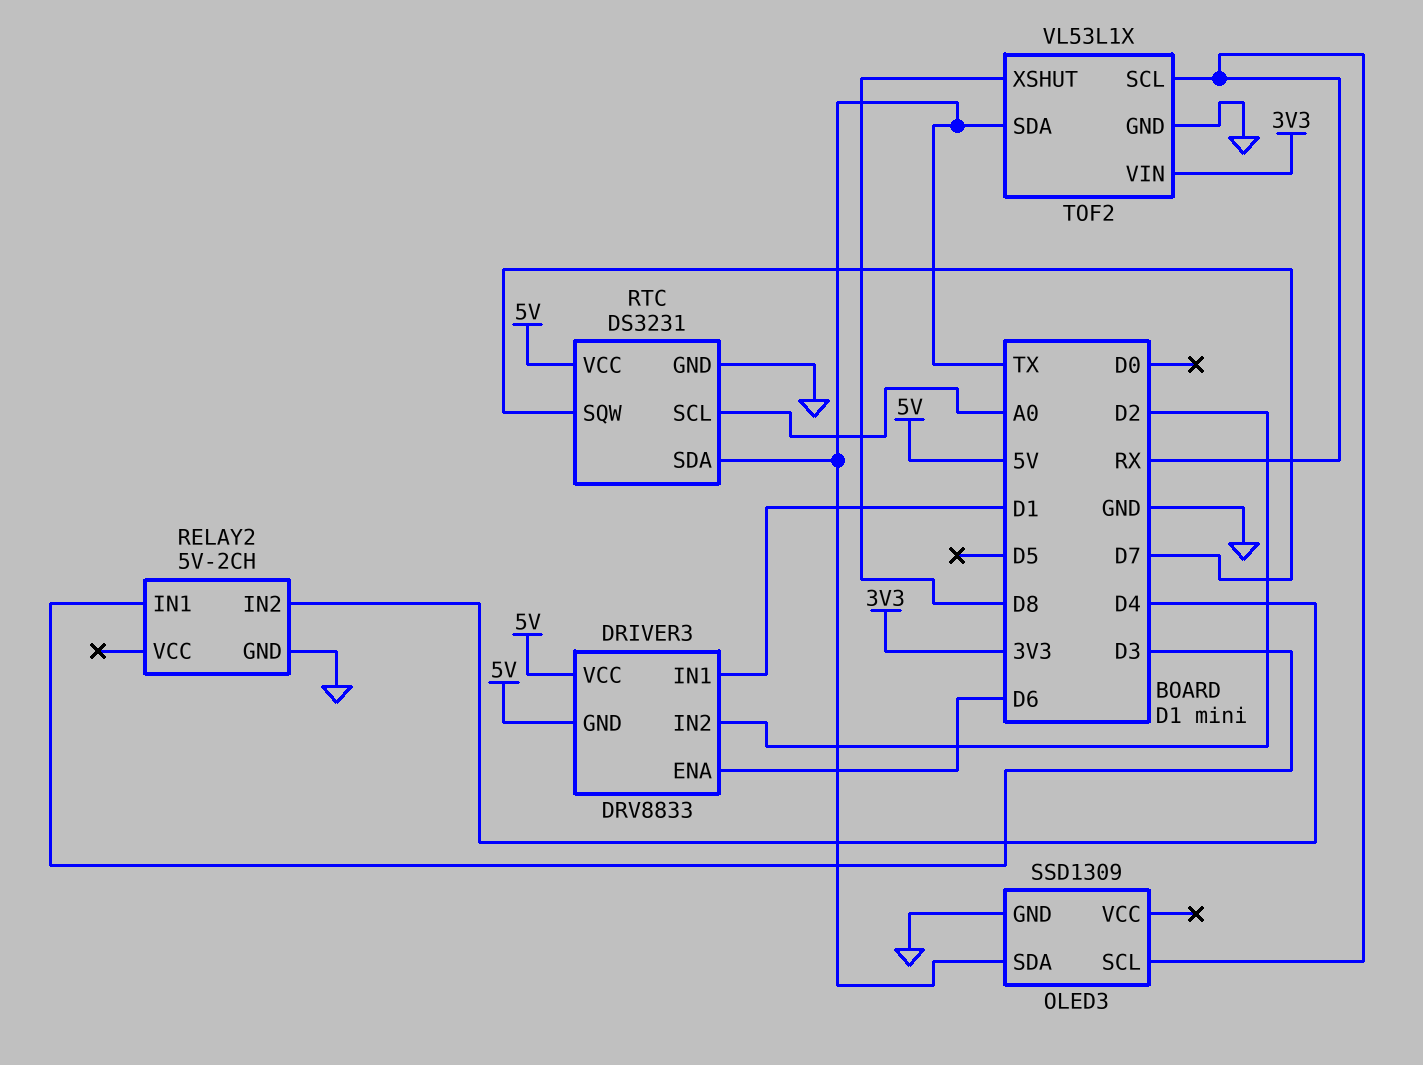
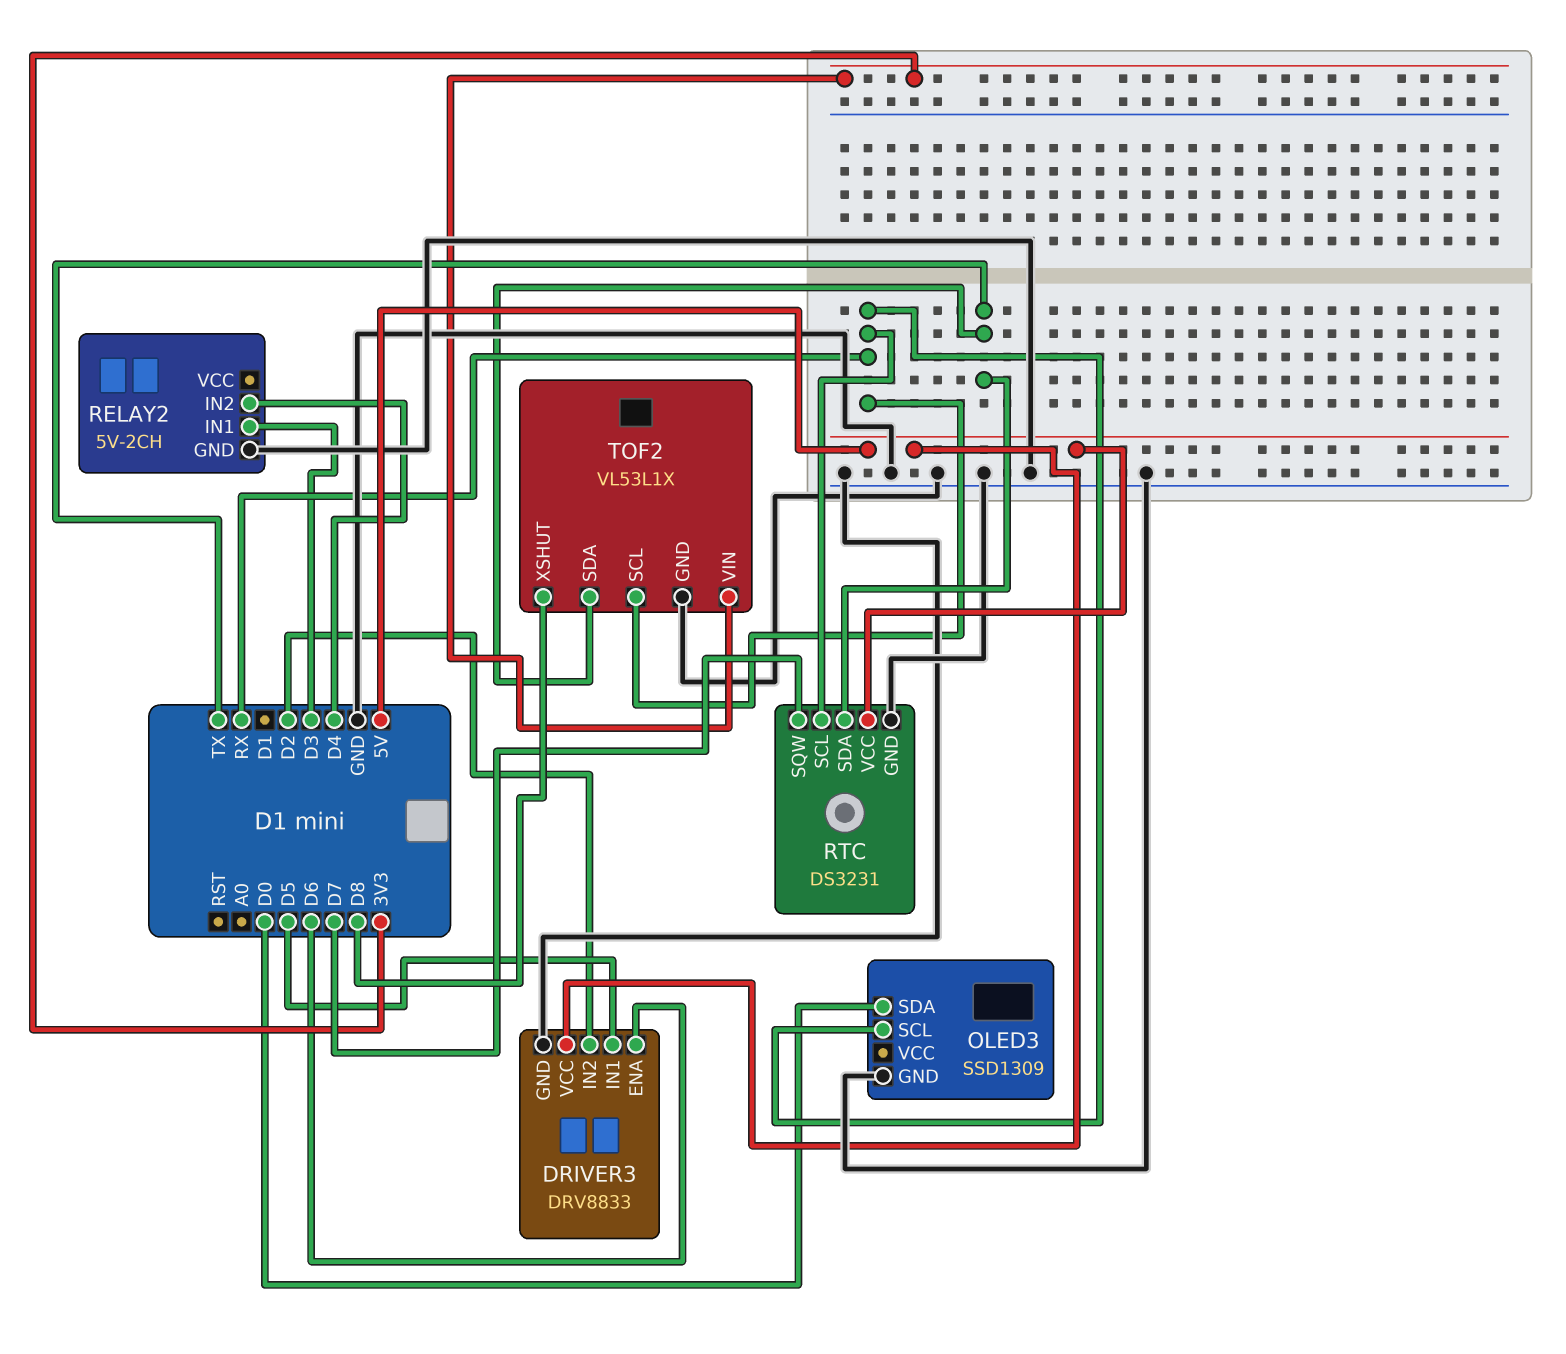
DRIVER3 pin GND: 5V -> GND
DRIVER3 pin IN1: D1 -> D5
OLED3 pin SDA: TX -> D0
RTC pin SCL: A0 -> RX

